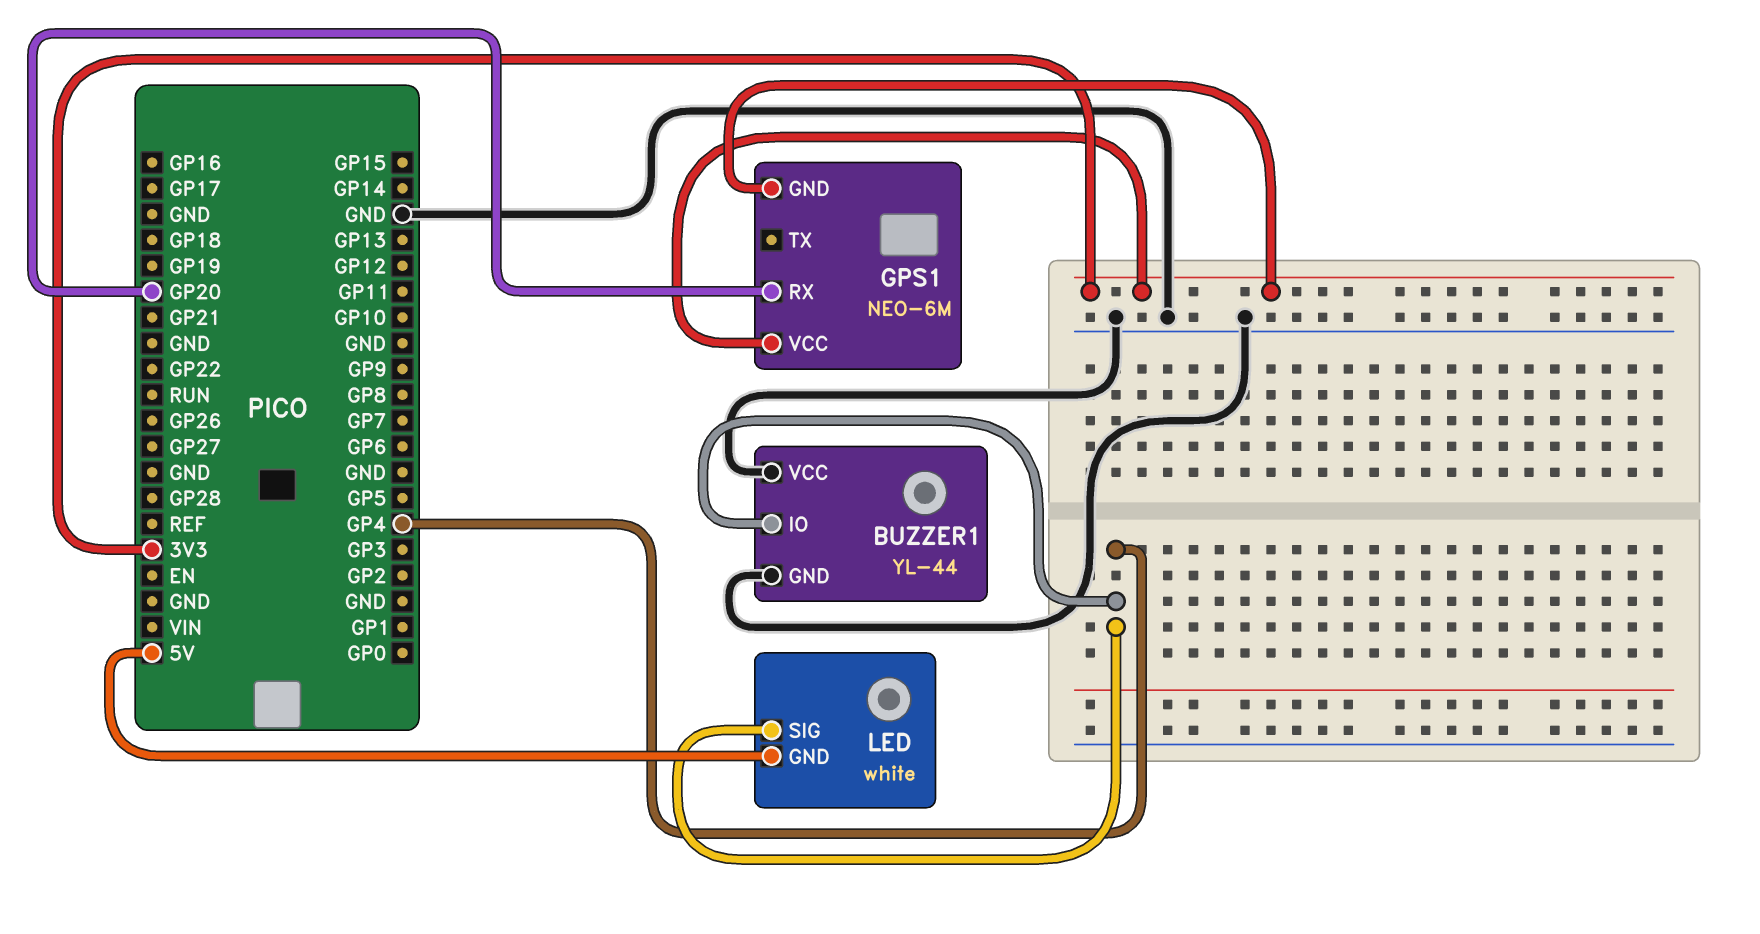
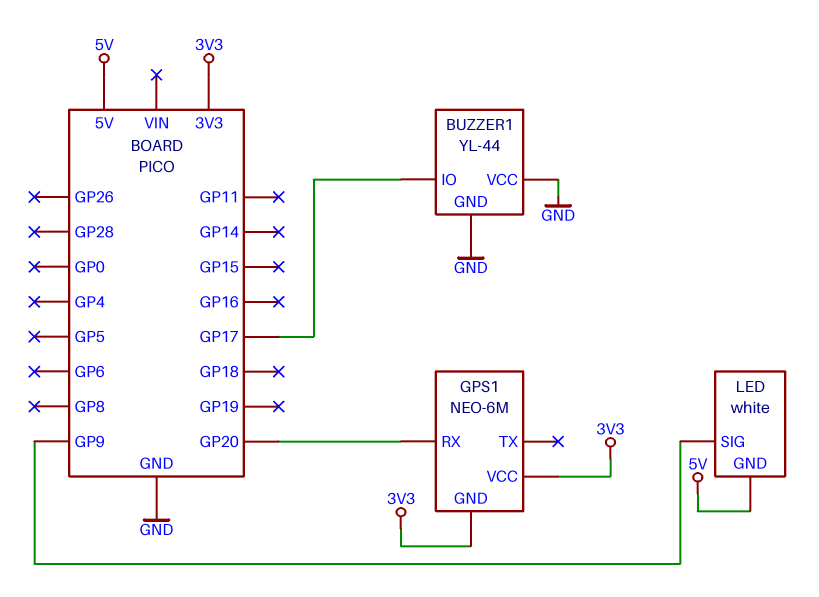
BUZZER1 pin IO: GP4 -> GP17
LED pin SIG: GP4 -> GP9

